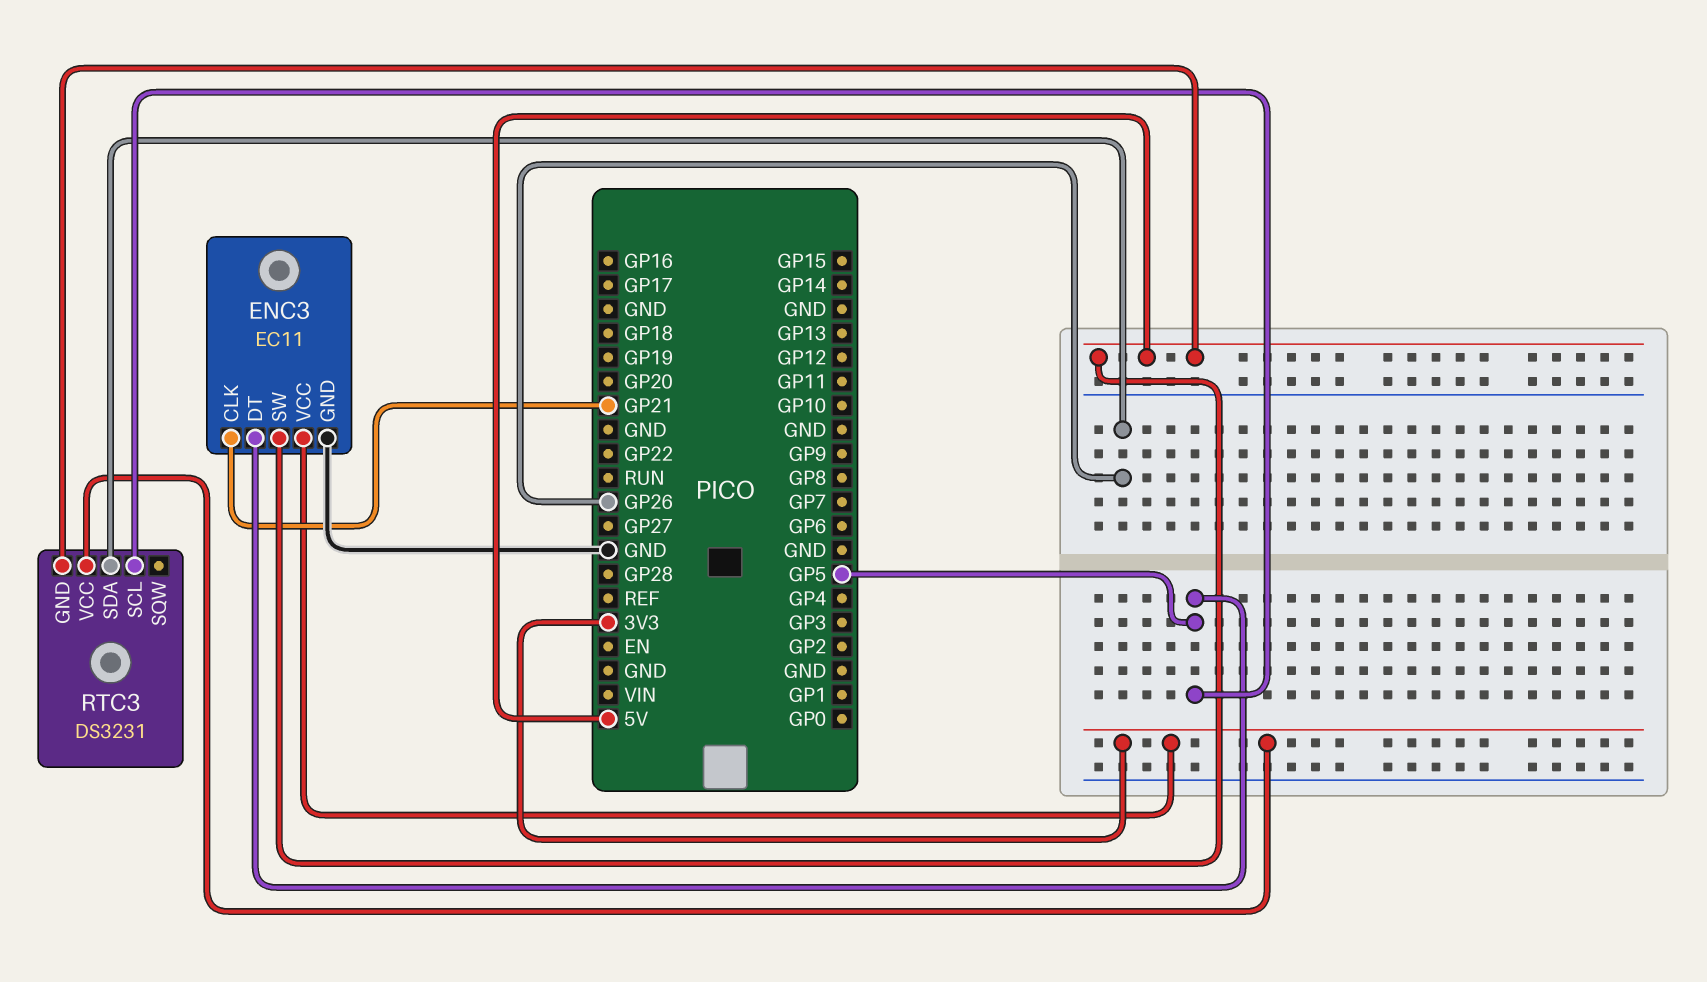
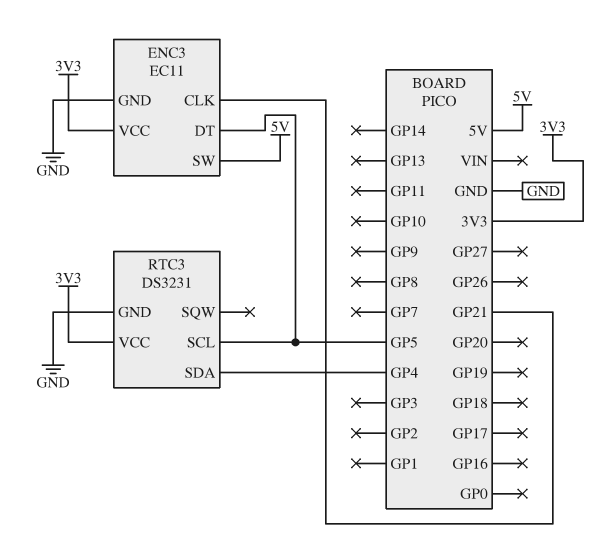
RTC3 pin GND: 5V -> GND
RTC3 pin SDA: GP26 -> GP4

